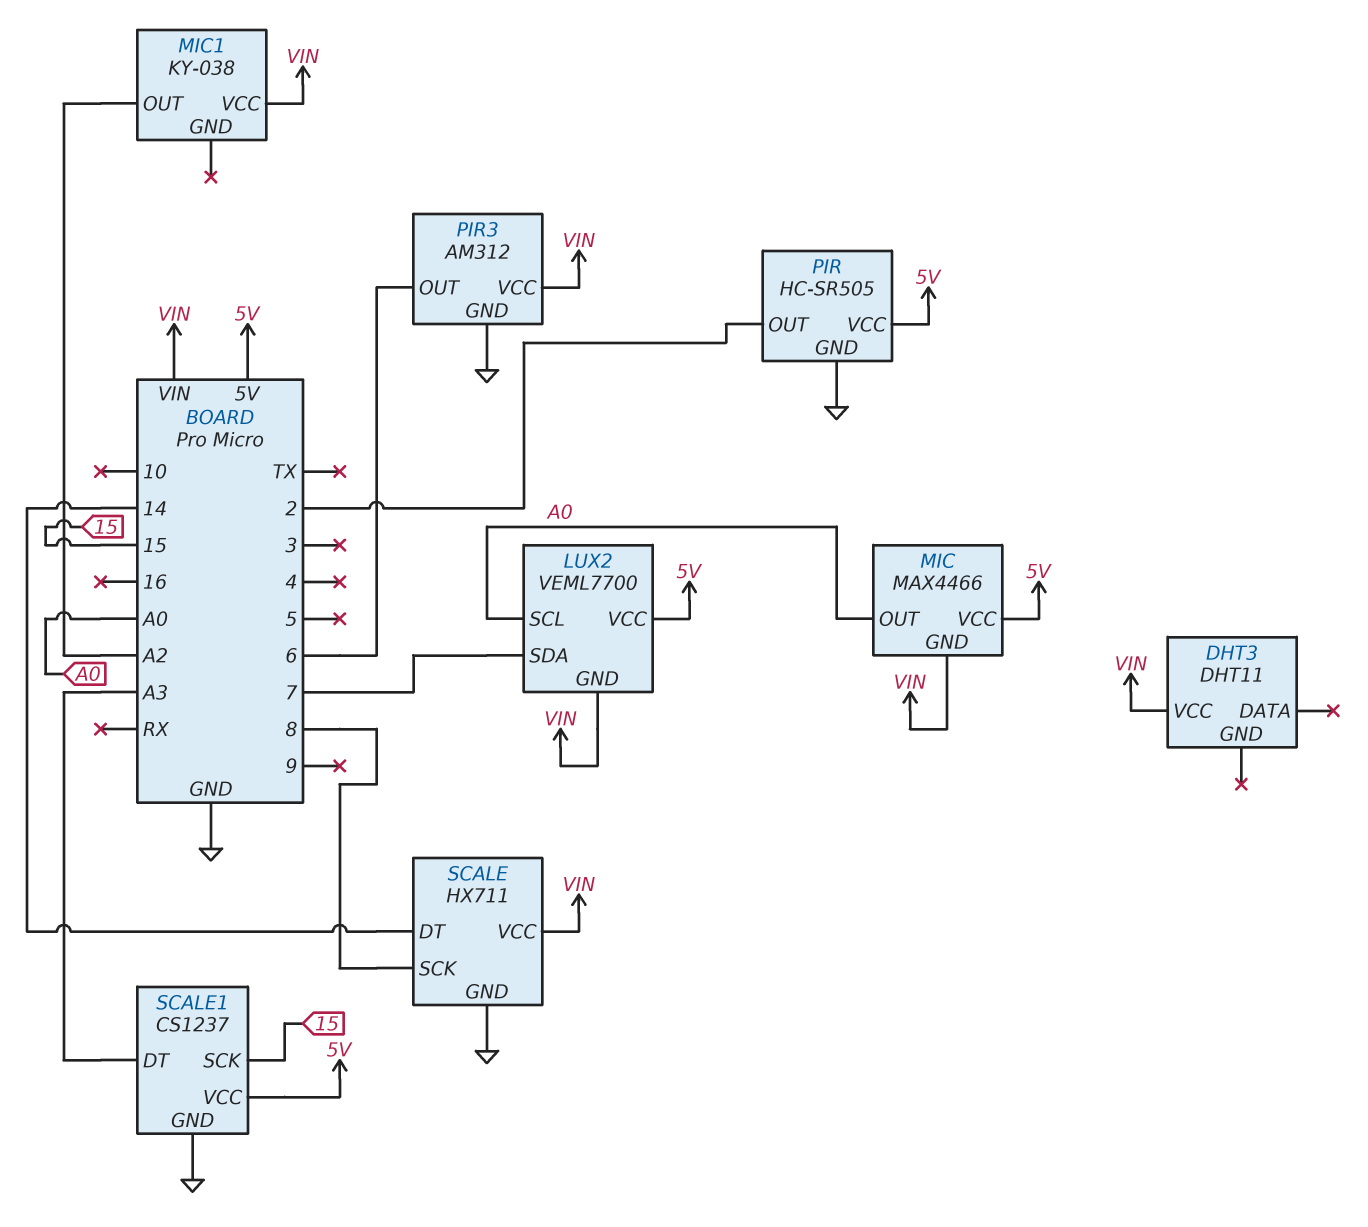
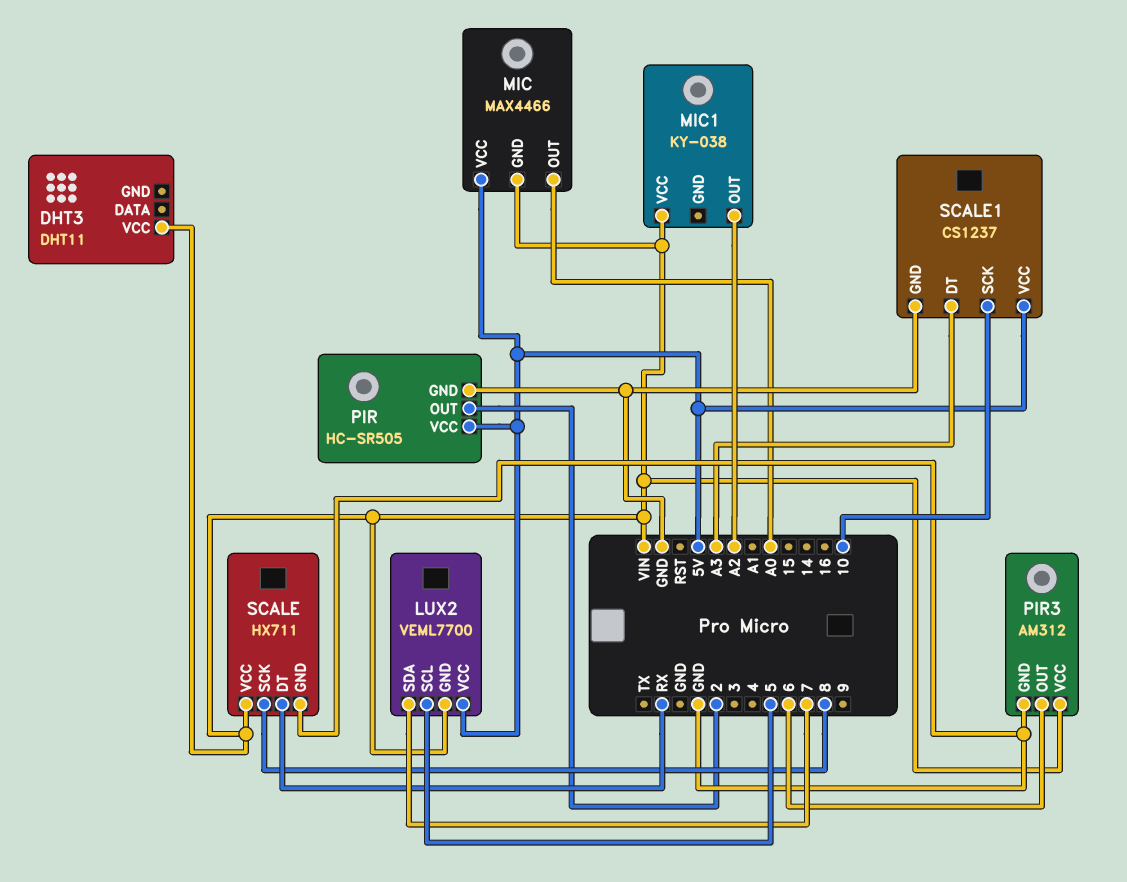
LUX2 pin SCL: A0 -> 5
SCALE pin DT: 14 -> RX
SCALE1 pin SCK: 15 -> 10

